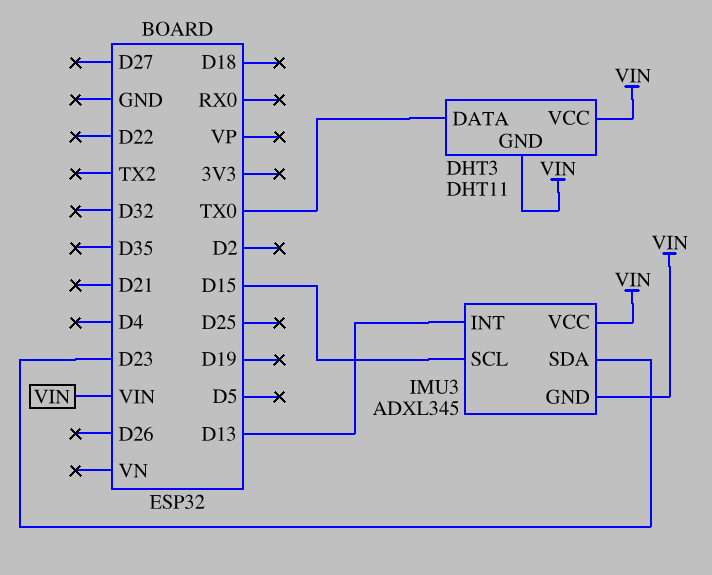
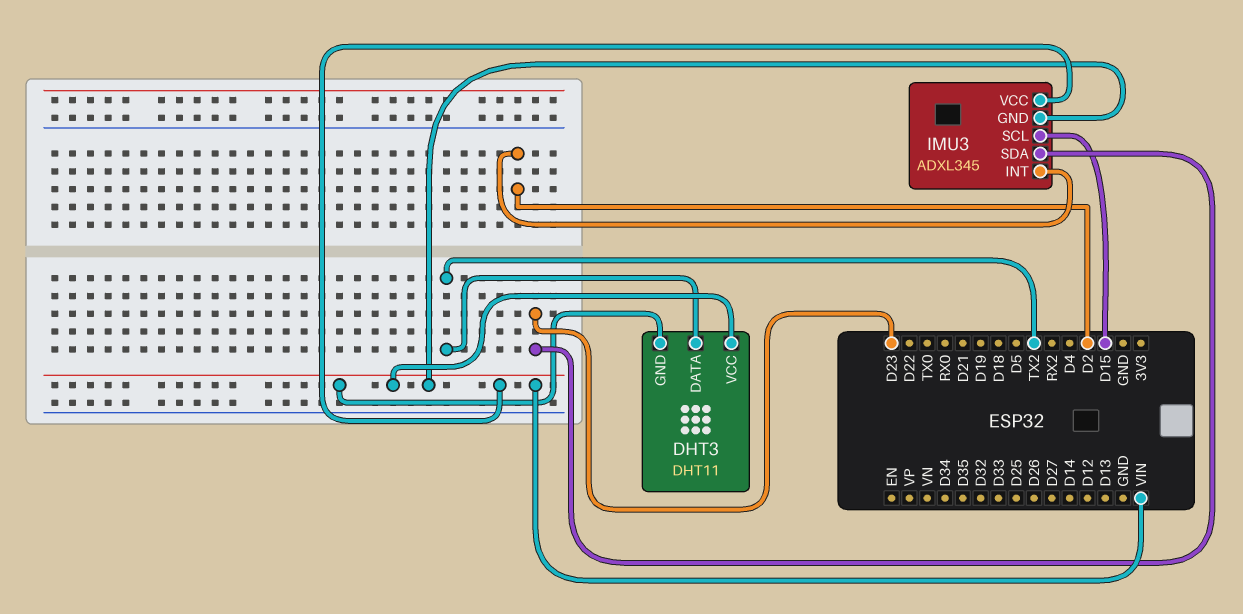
DHT3 pin DATA: TX0 -> TX2
IMU3 pin INT: D13 -> D2

